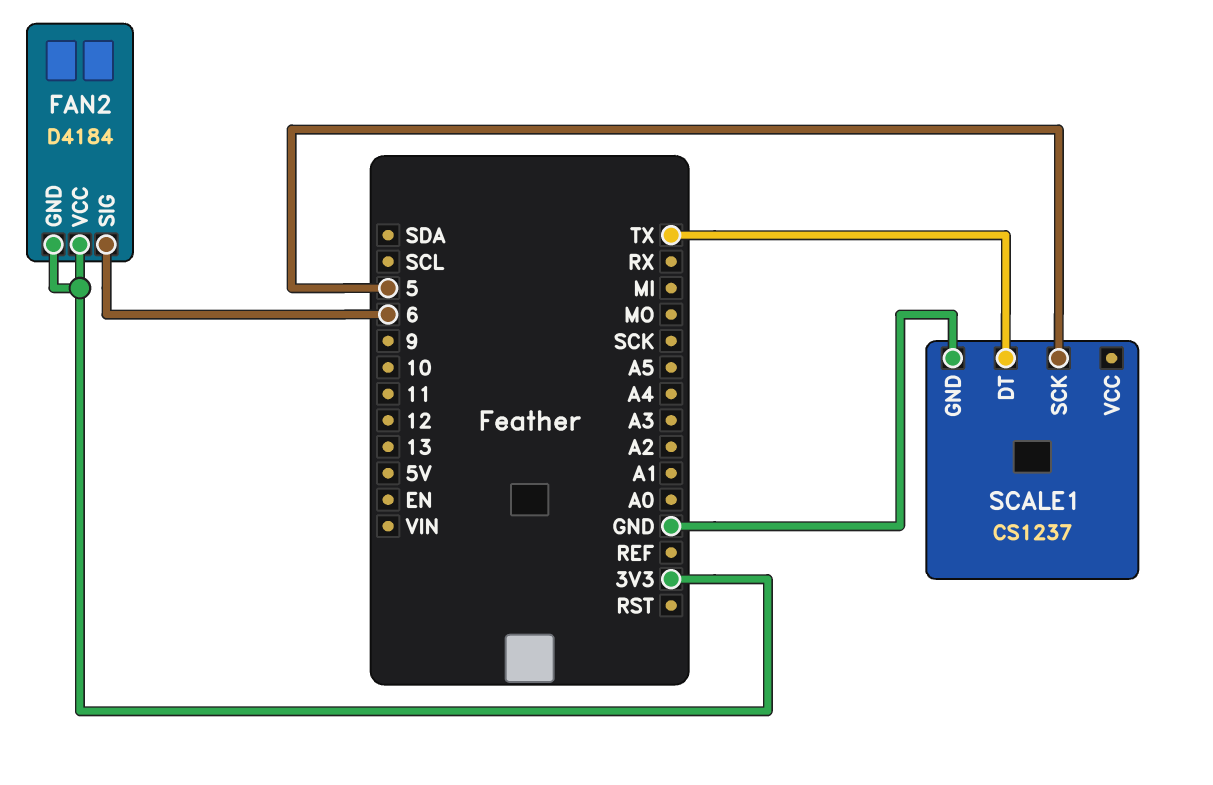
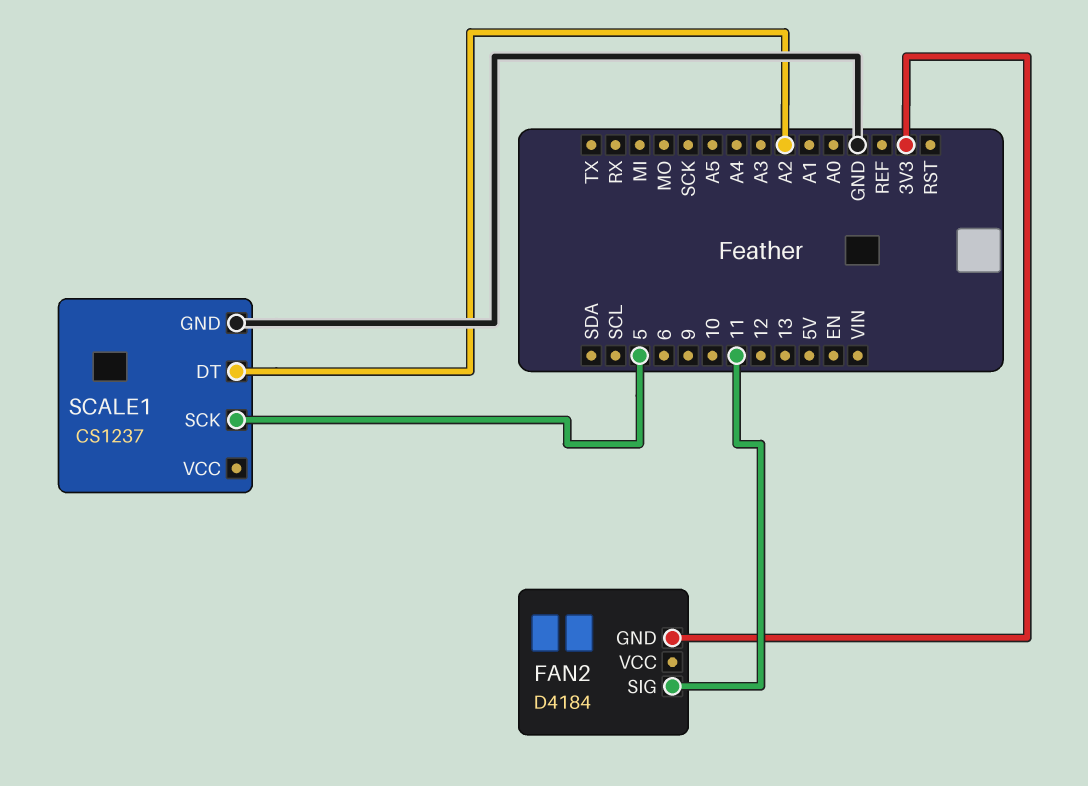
FAN2 pin SIG: 6 -> 11
FAN2 pin VCC: 3V3 -> none
SCALE1 pin DT: TX -> A2

